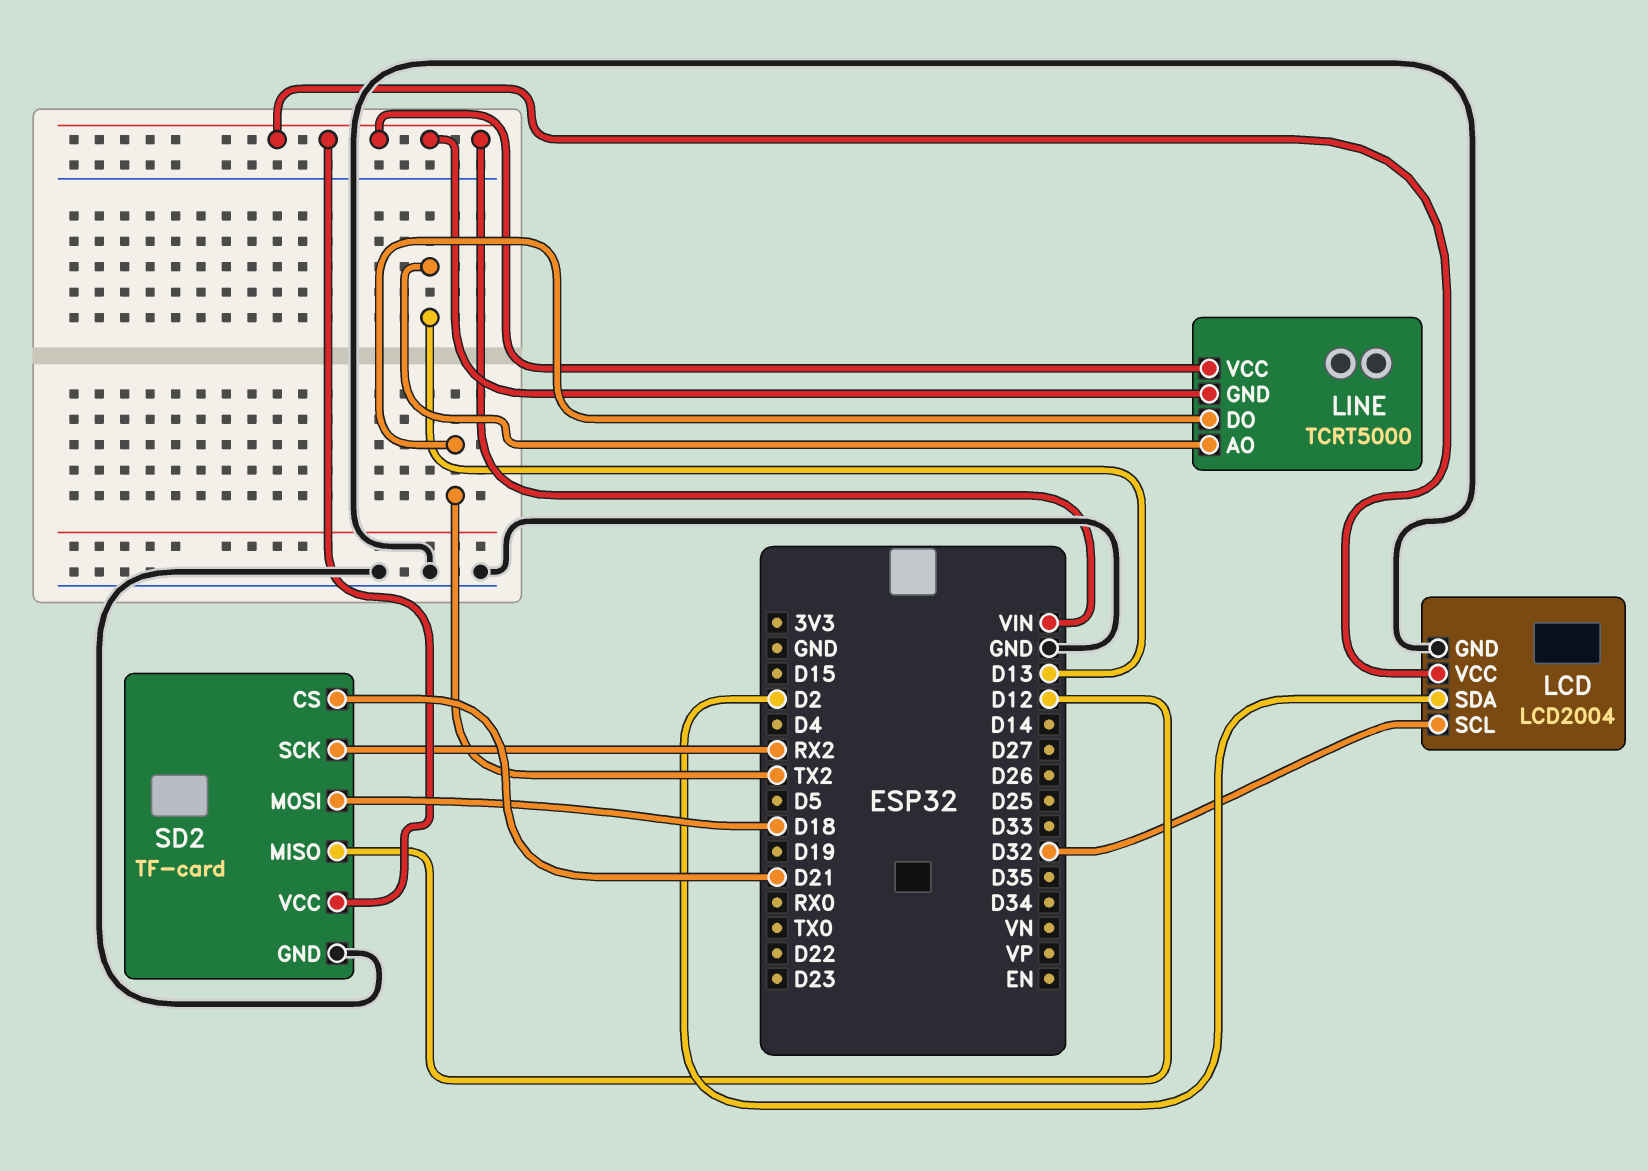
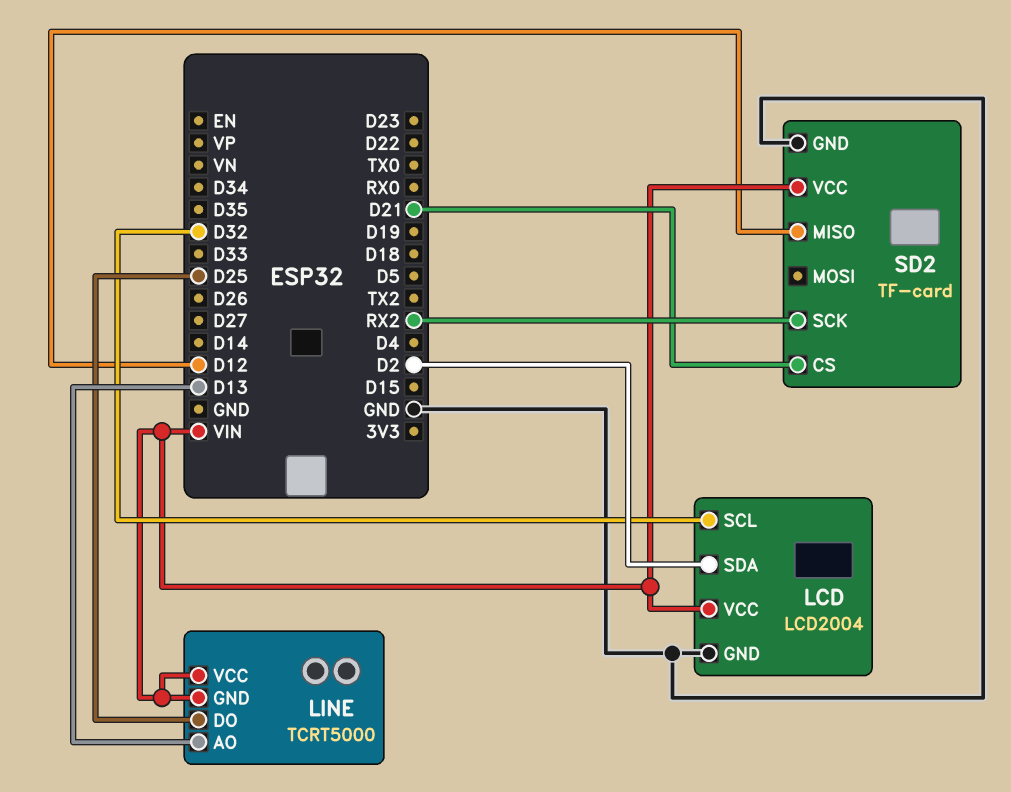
LINE pin DO: TX2 -> D25
SD2 pin MOSI: D18 -> none

